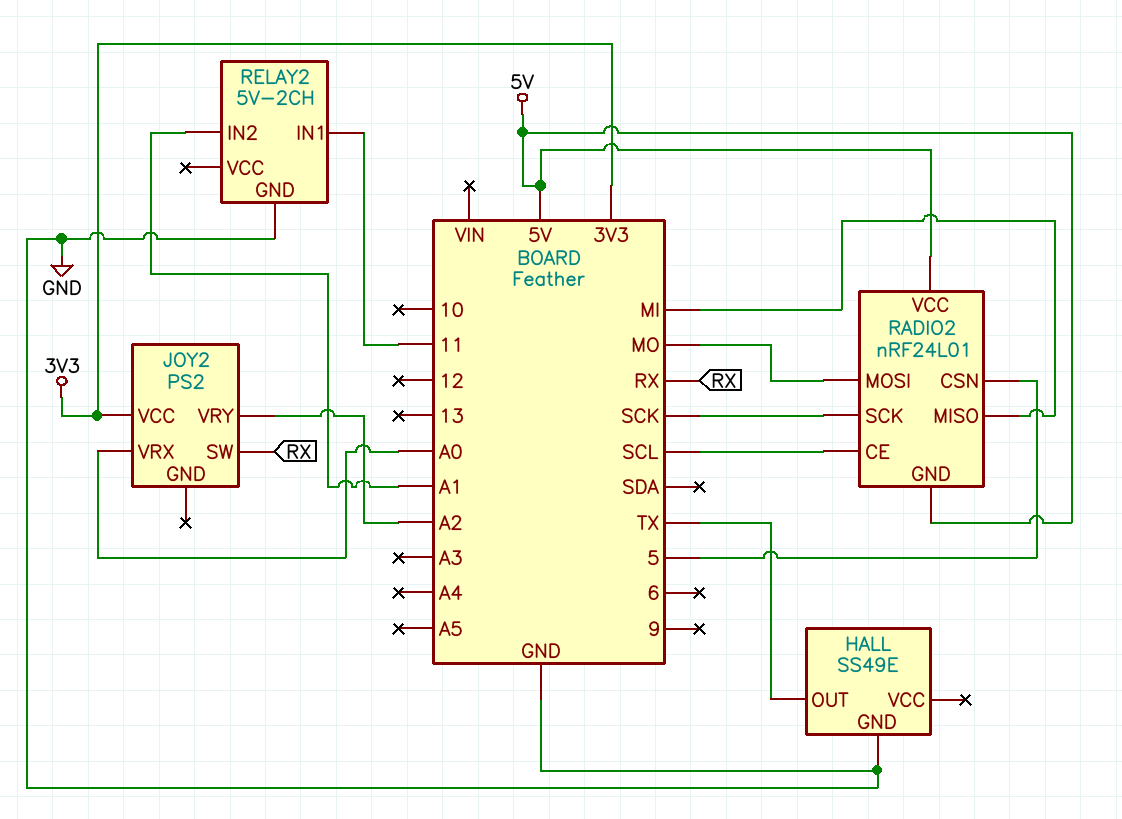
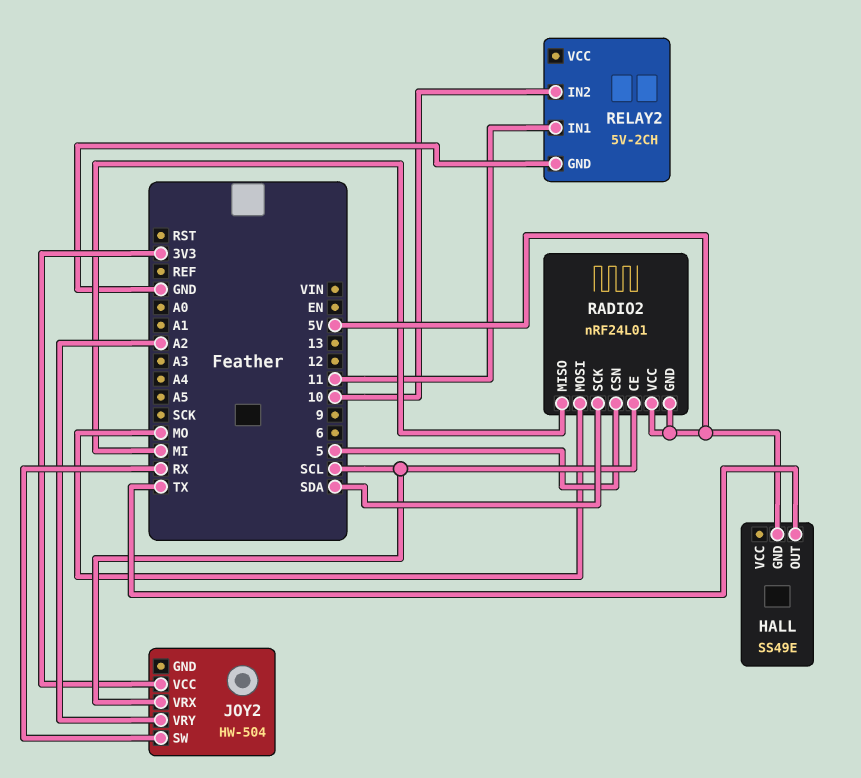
HALL pin GND: GND -> 5V
JOY2: PS2 -> HW-504
JOY2 pin VRX: A0 -> SCL
RADIO2 pin SCK: SCK -> SDA
RELAY2 pin IN2: A1 -> 10

